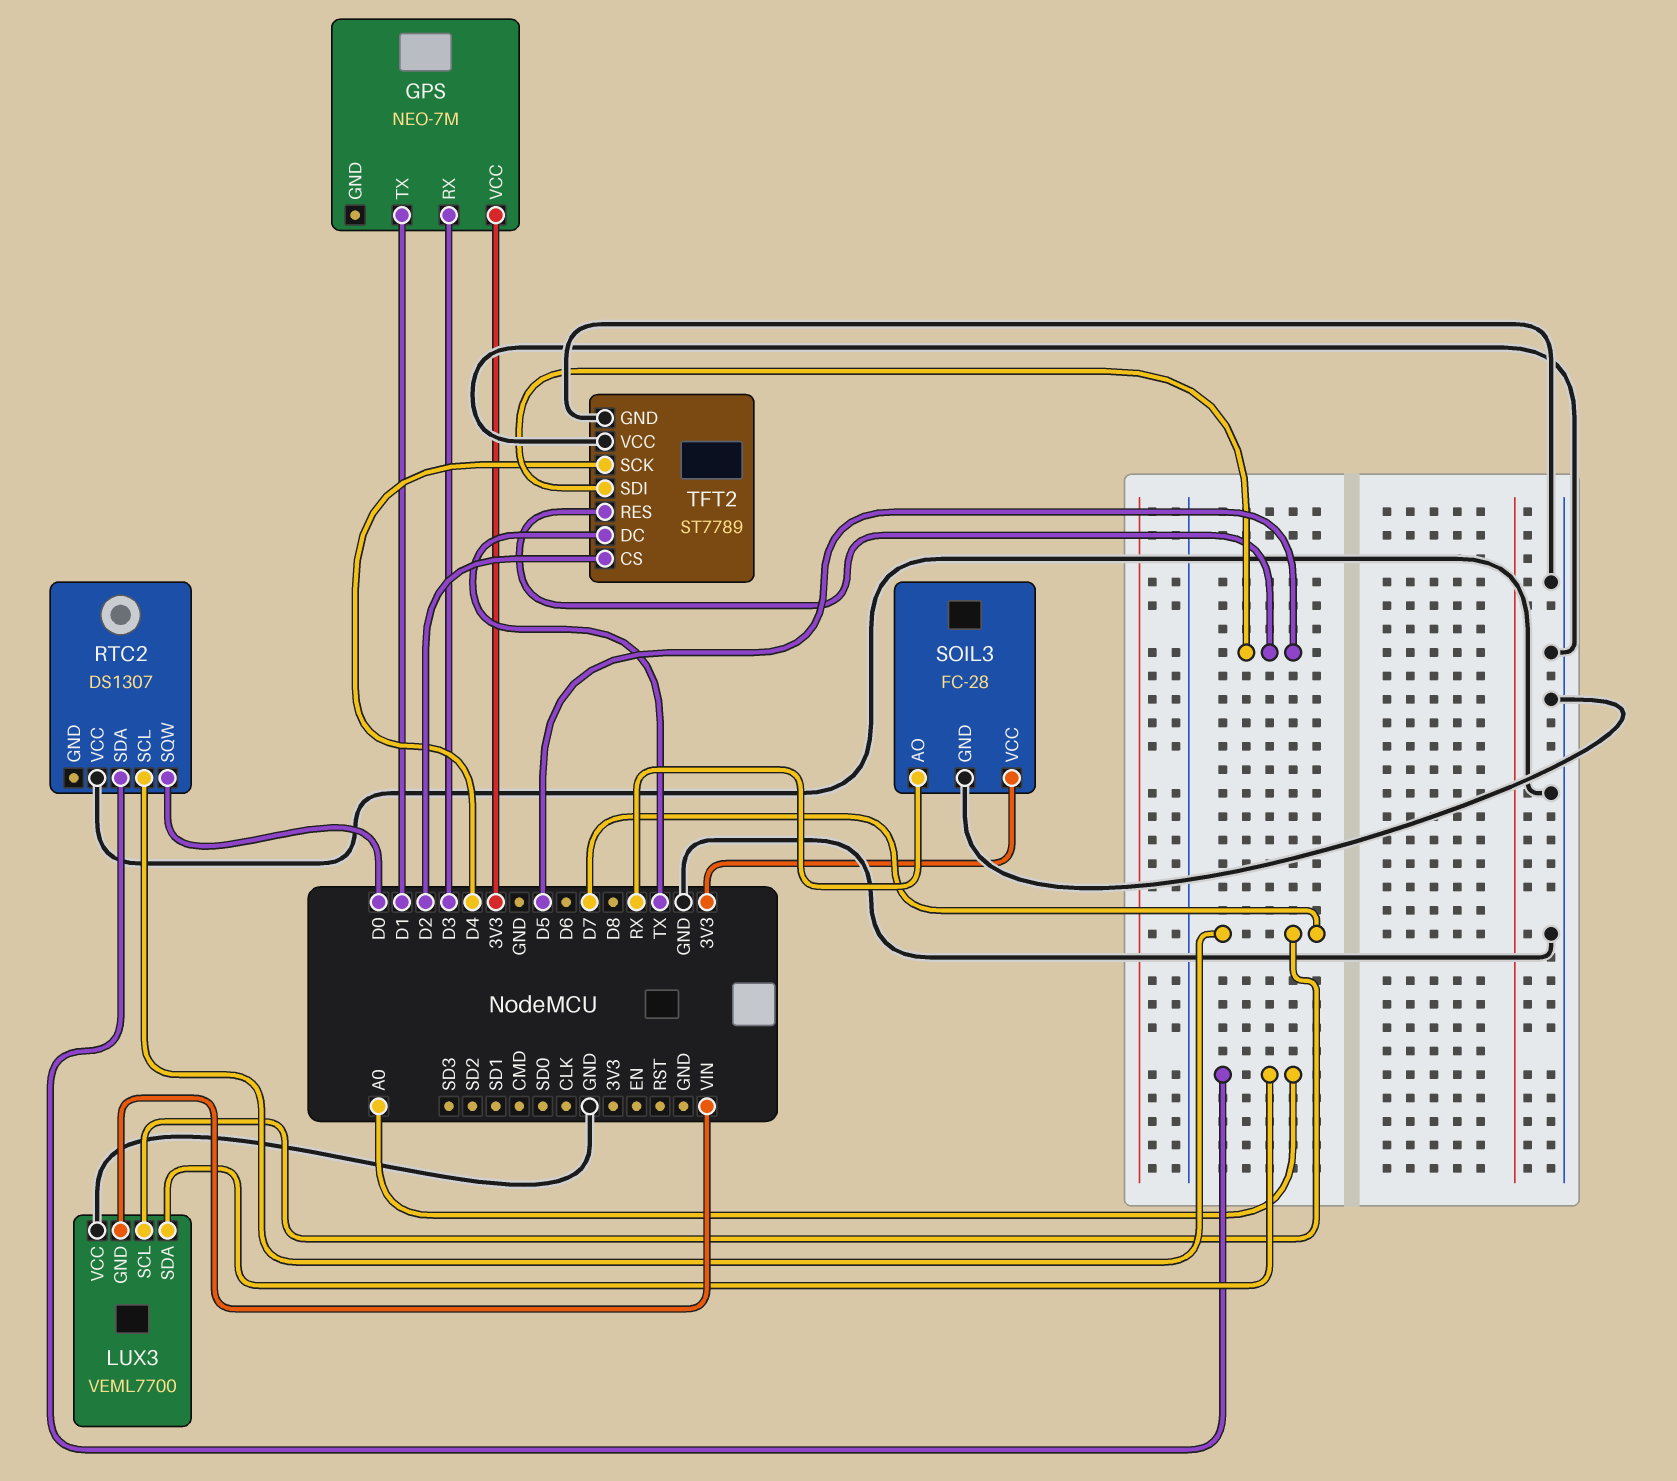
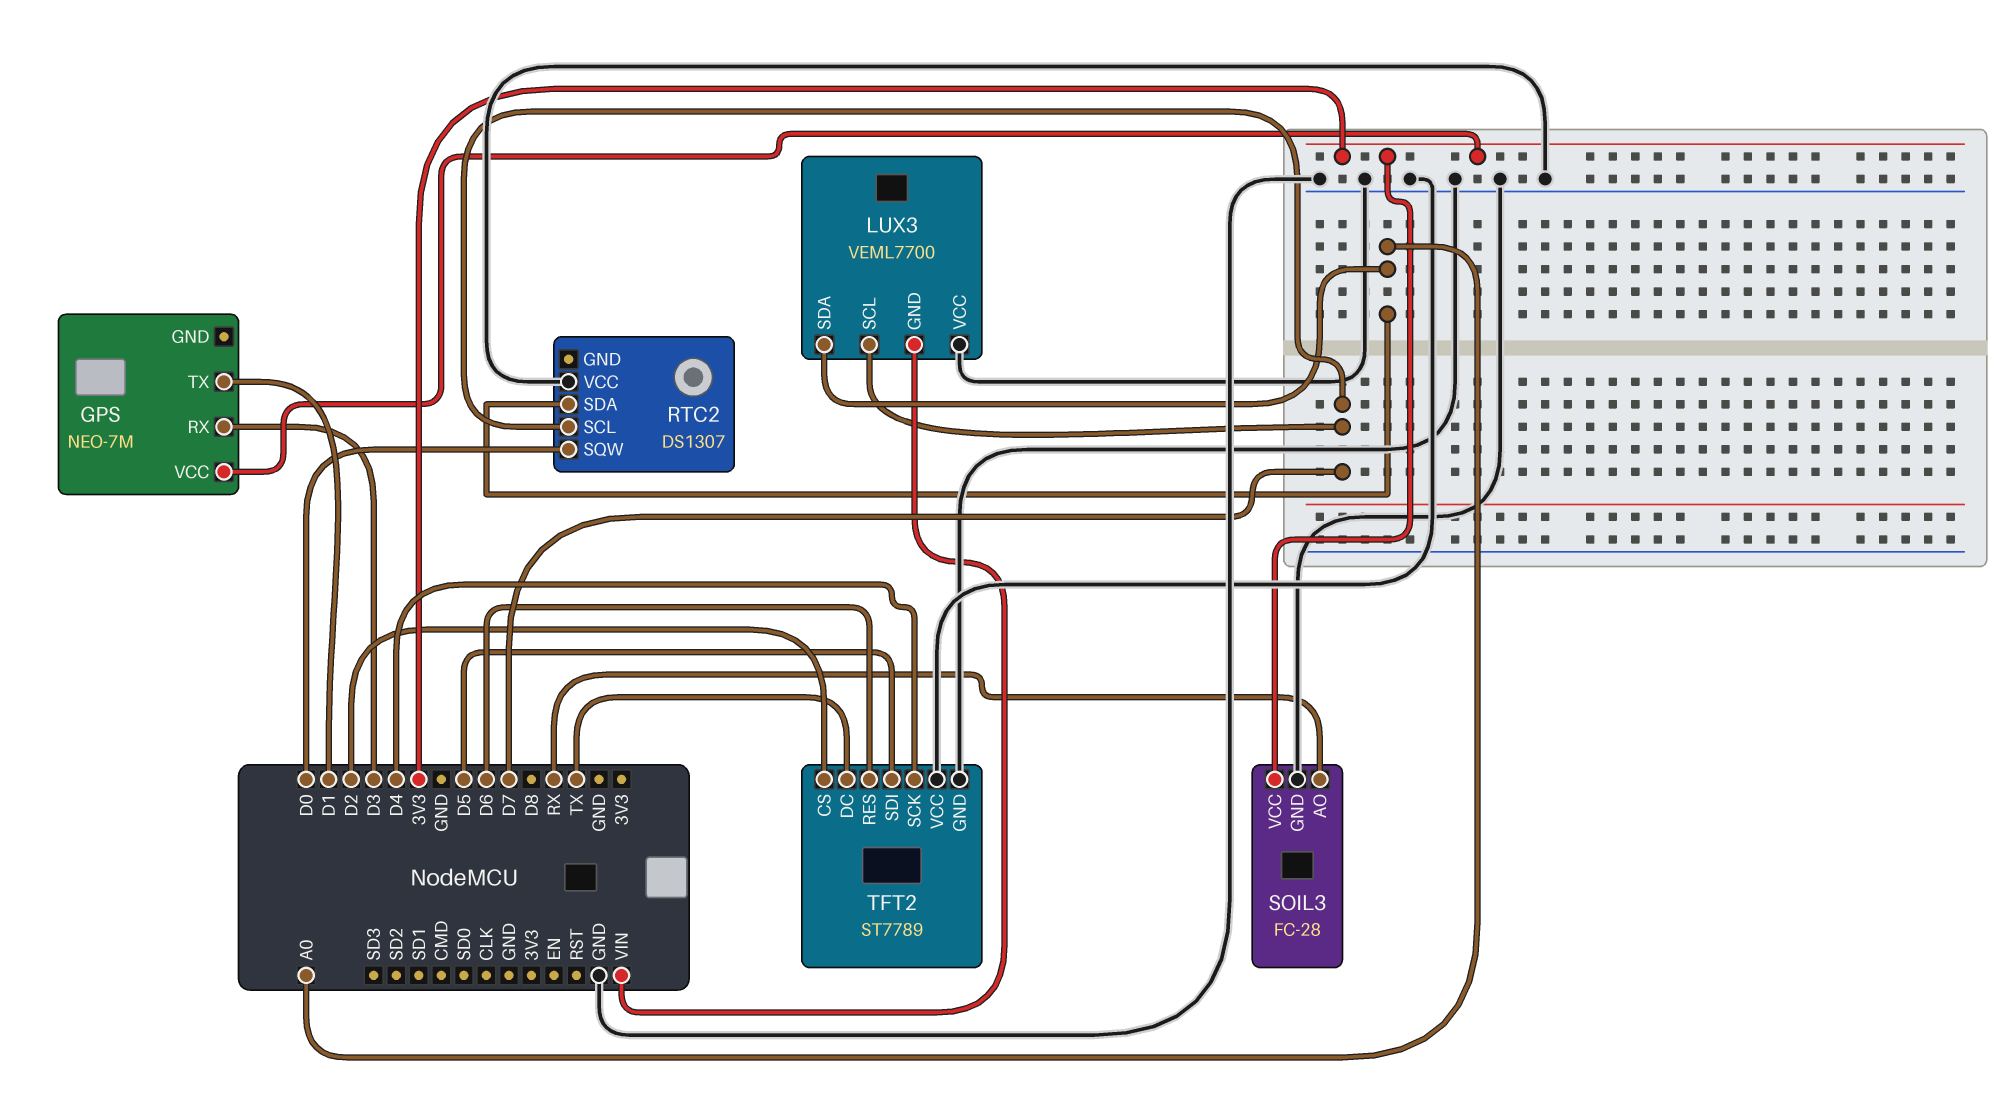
TFT2 pin RES: D5 -> D6

